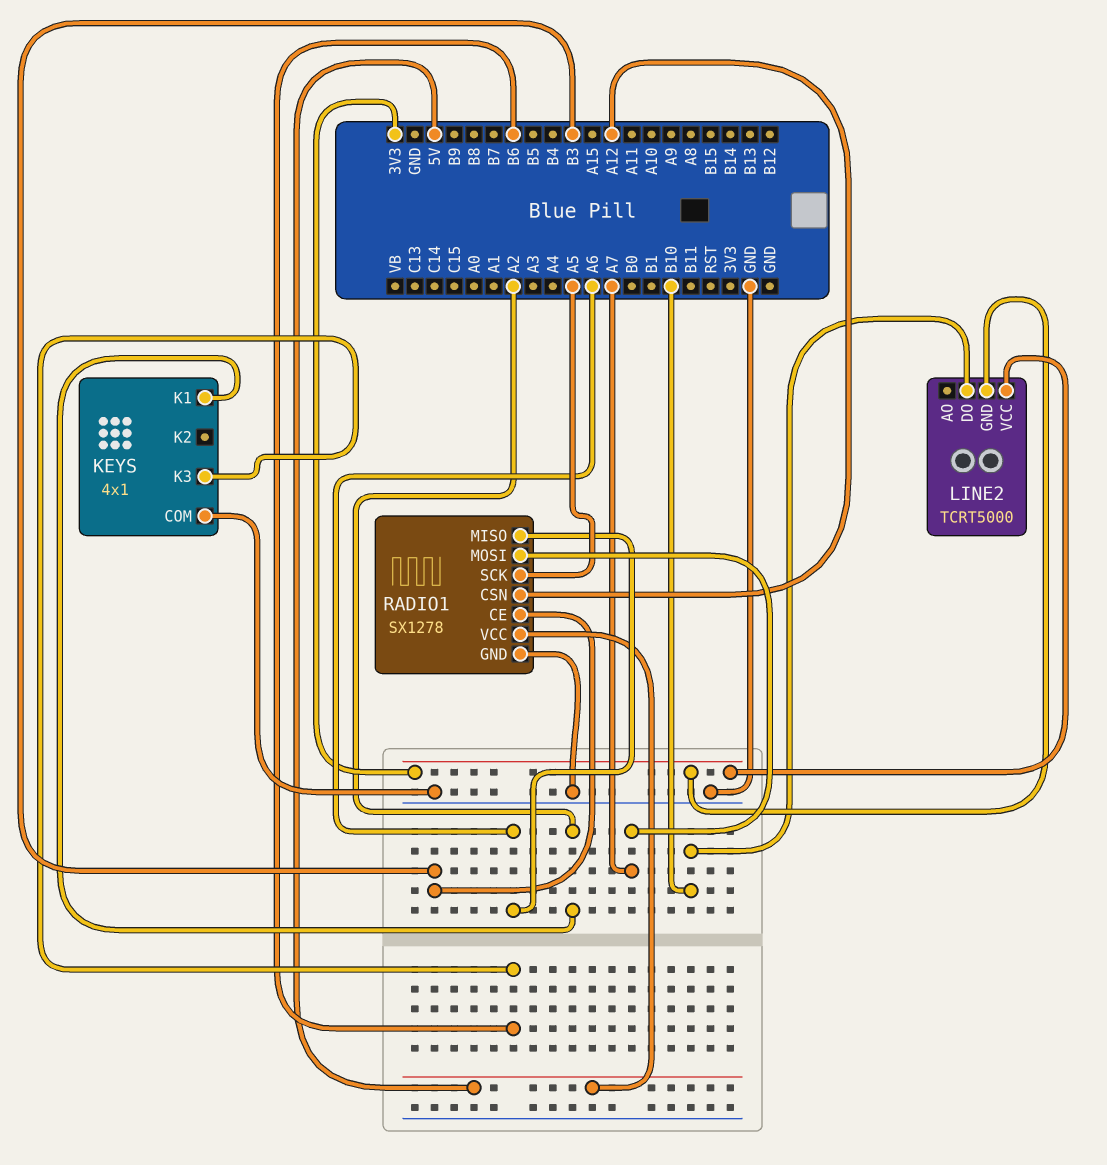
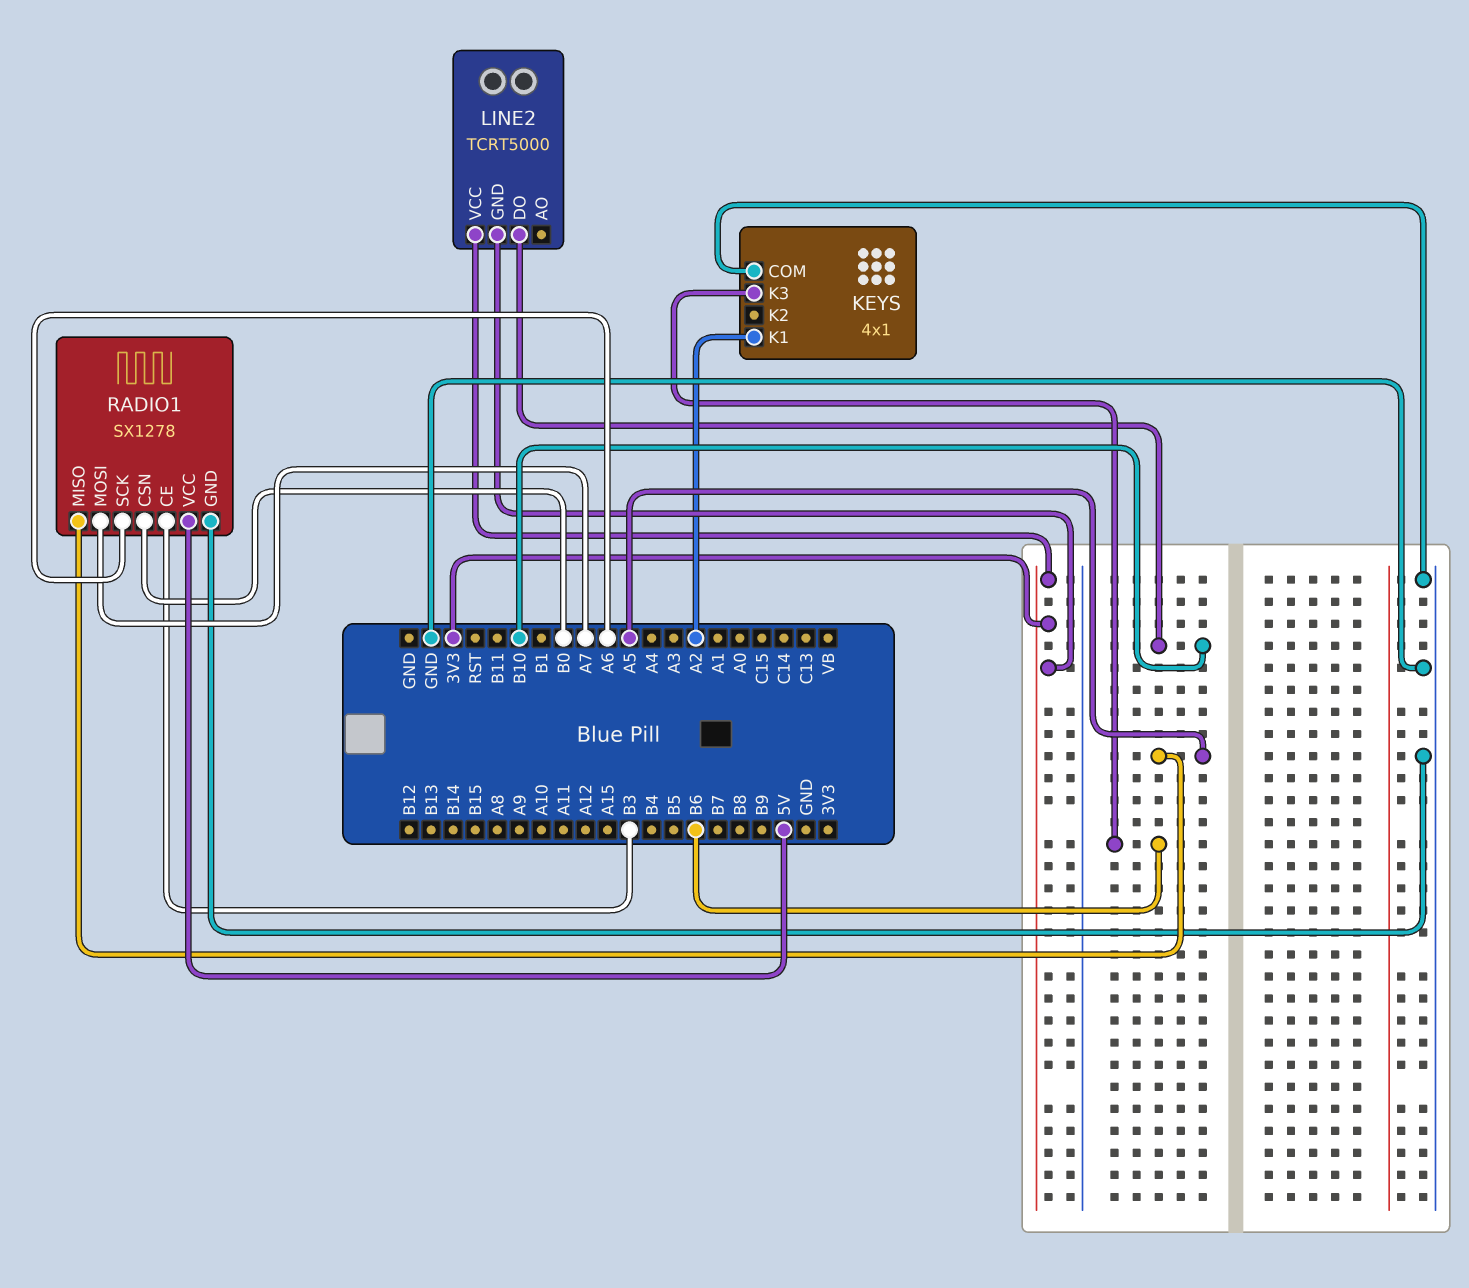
RADIO1 pin CSN: A12 -> B0
RADIO1 pin MISO: A6 -> A5
RADIO1 pin SCK: A5 -> A6

